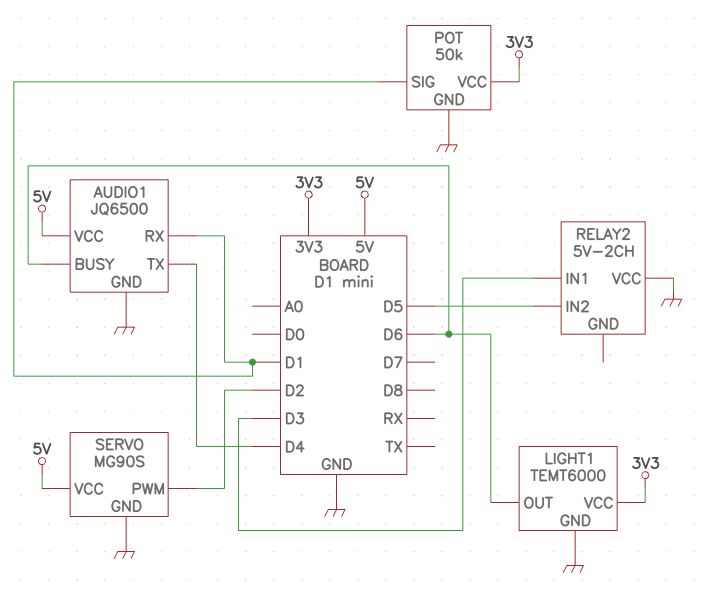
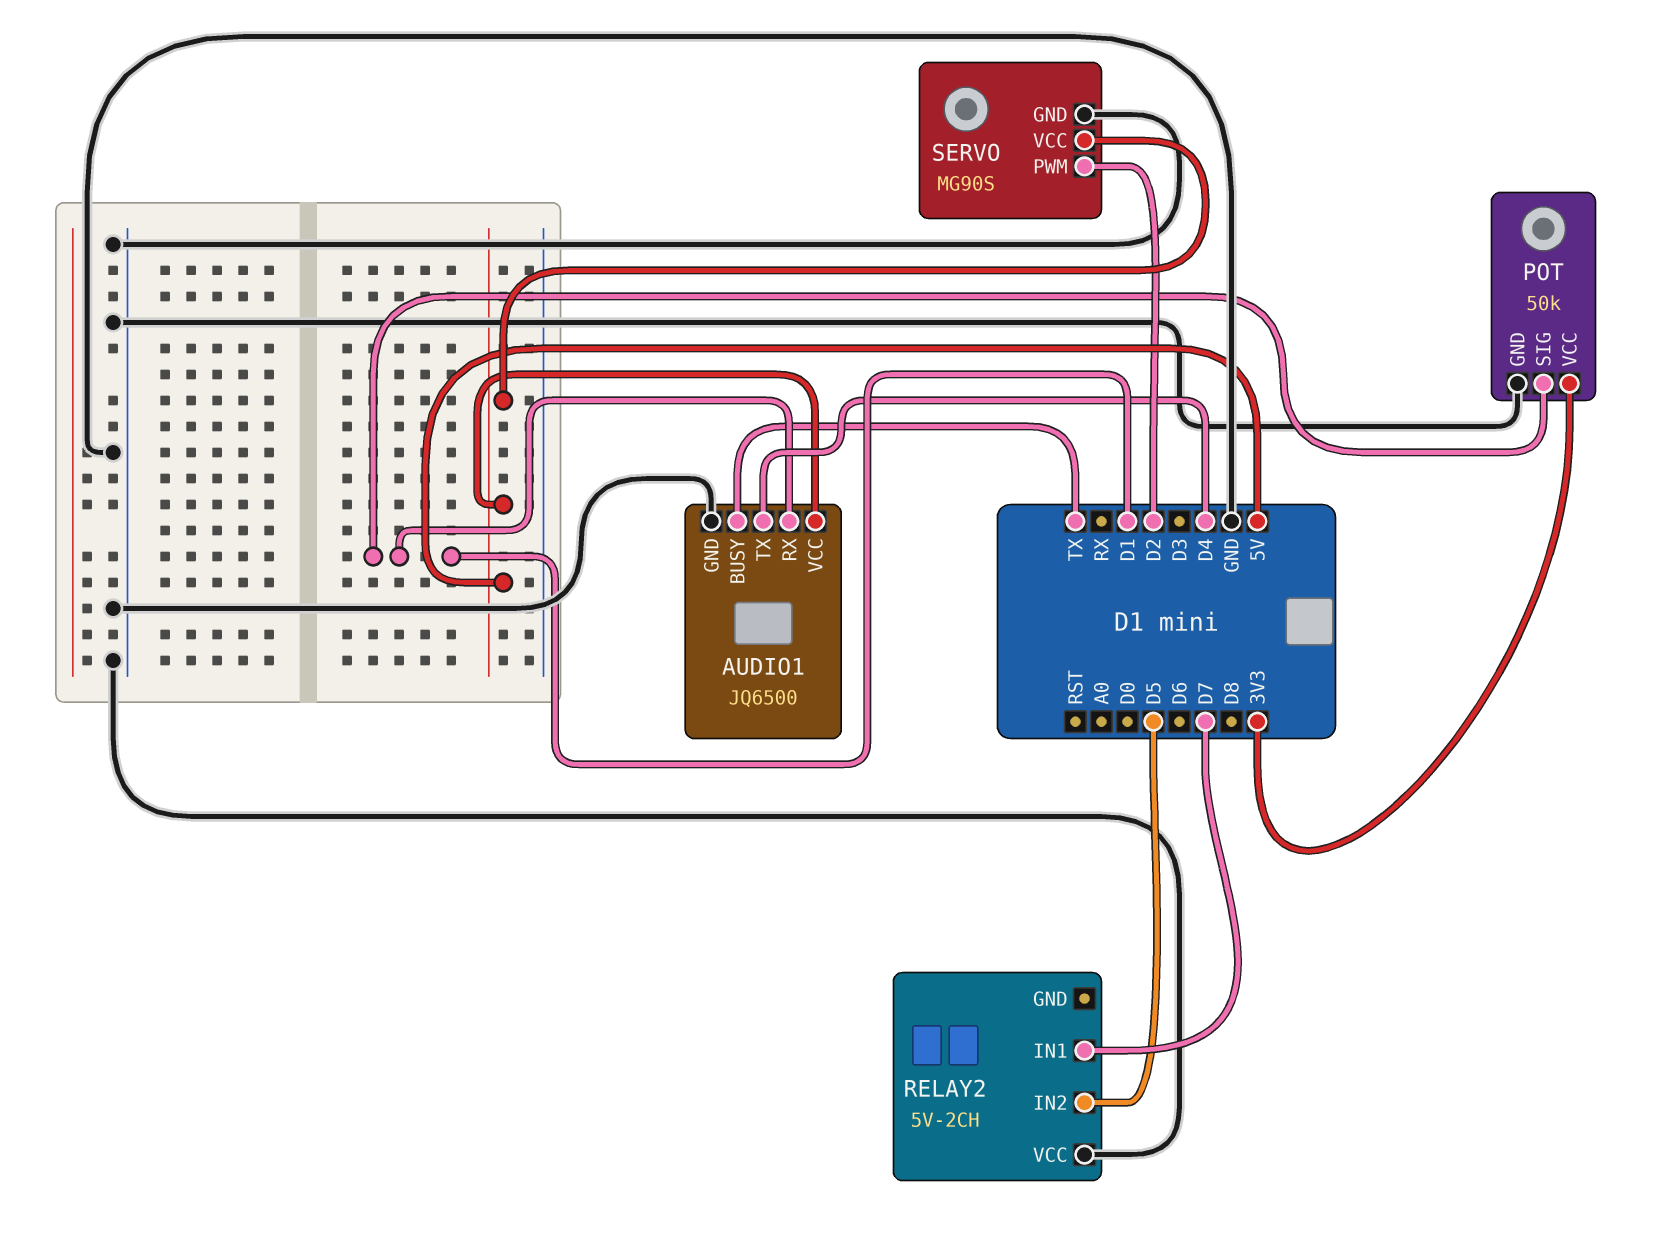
AUDIO1 pin BUSY: D6 -> TX
LIGHT1: TEMT6000 -> none
LIGHT1 pin GND: GND -> none
LIGHT1 pin OUT: D6 -> none
LIGHT1 pin VCC: 3V3 -> none
RELAY2 pin IN1: D3 -> D7

